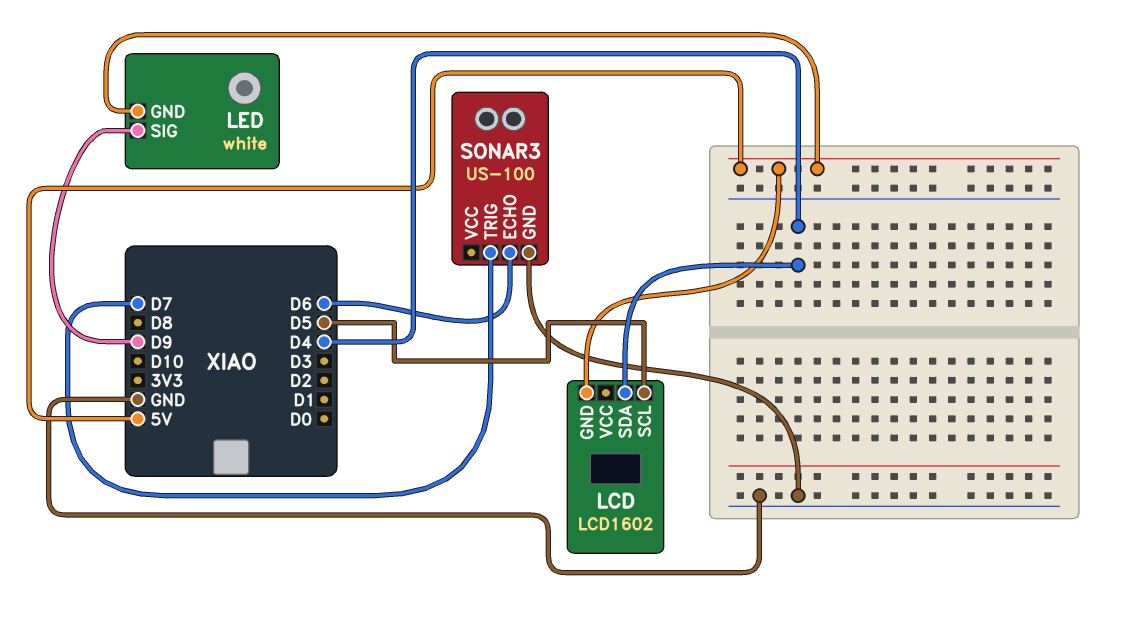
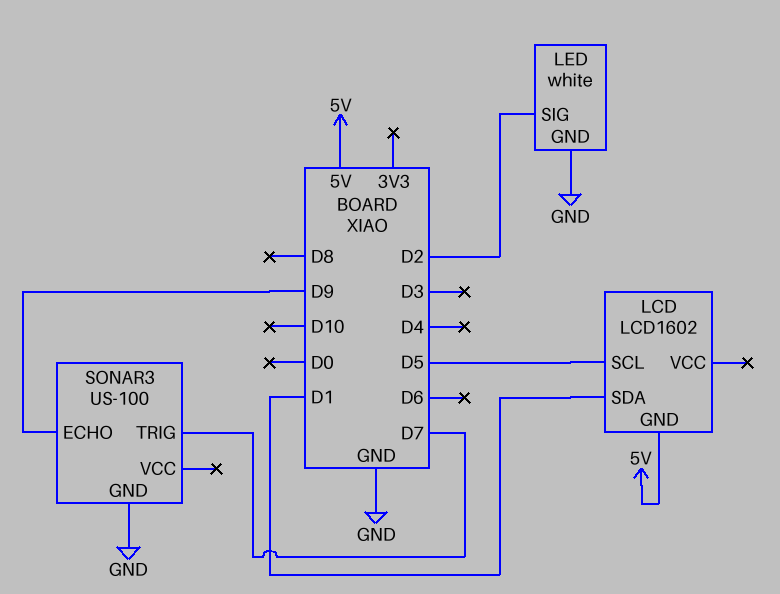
LCD pin SDA: D4 -> D1
LED pin GND: 5V -> GND
LED pin SIG: D9 -> D2
SONAR3 pin ECHO: D6 -> D9

